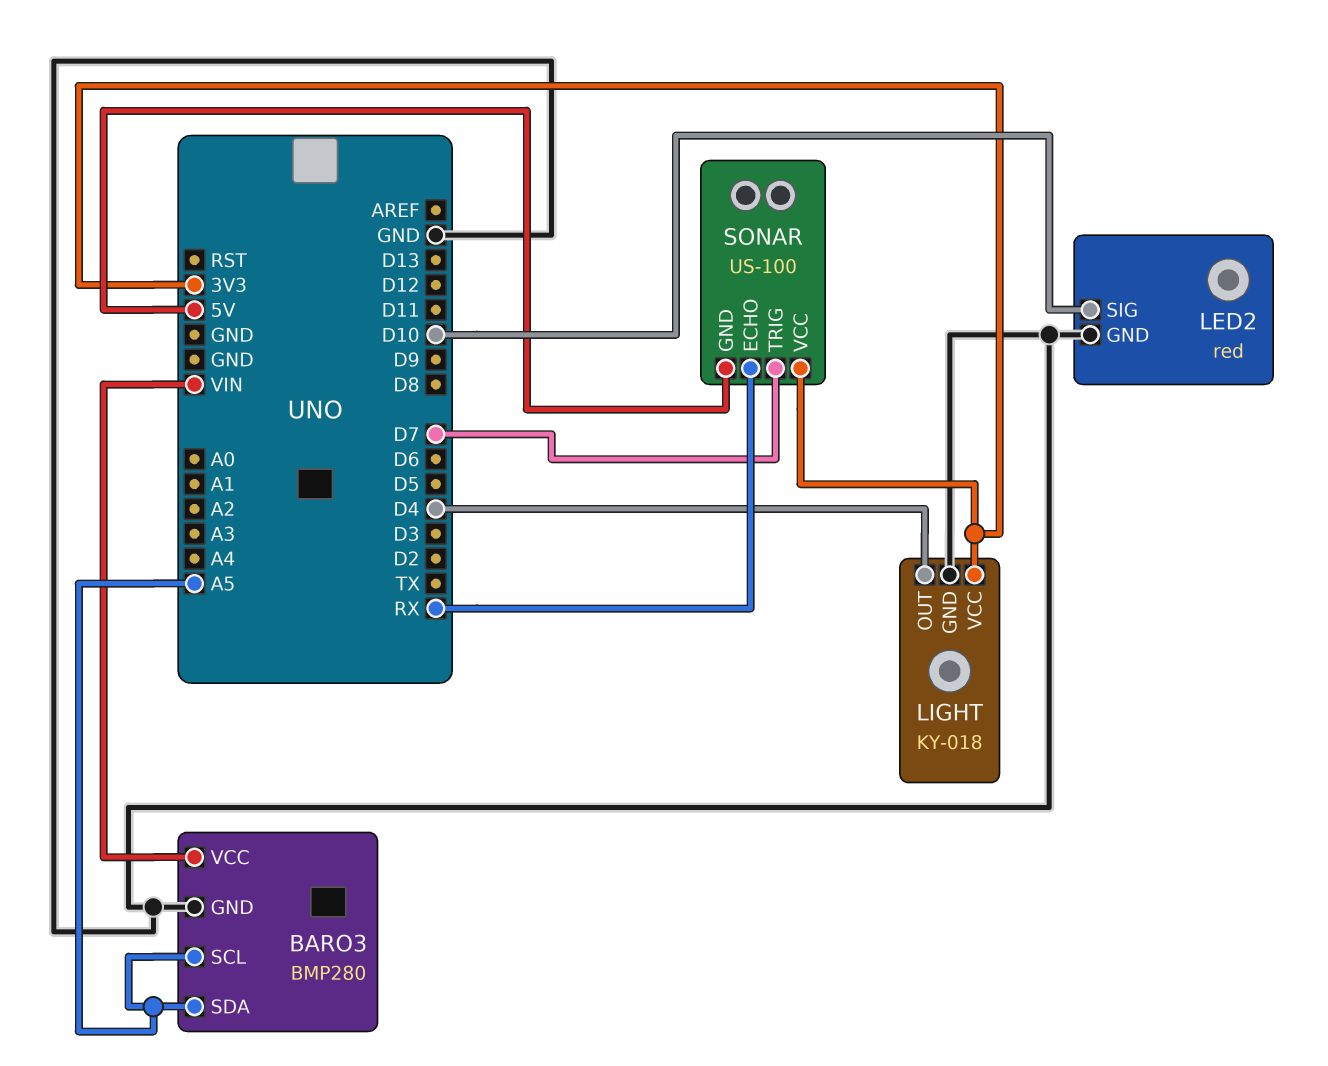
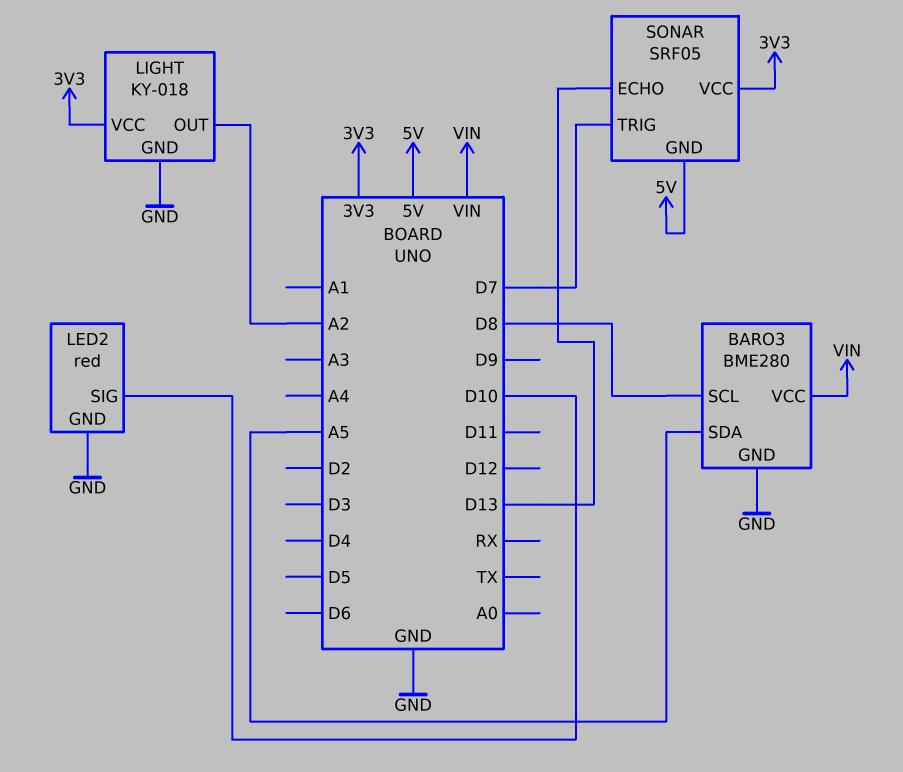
BARO3: BMP280 -> BME280
BARO3 pin SCL: A5 -> D8
LIGHT pin OUT: D4 -> A2
SONAR: US-100 -> SRF05
SONAR pin ECHO: RX -> D13

